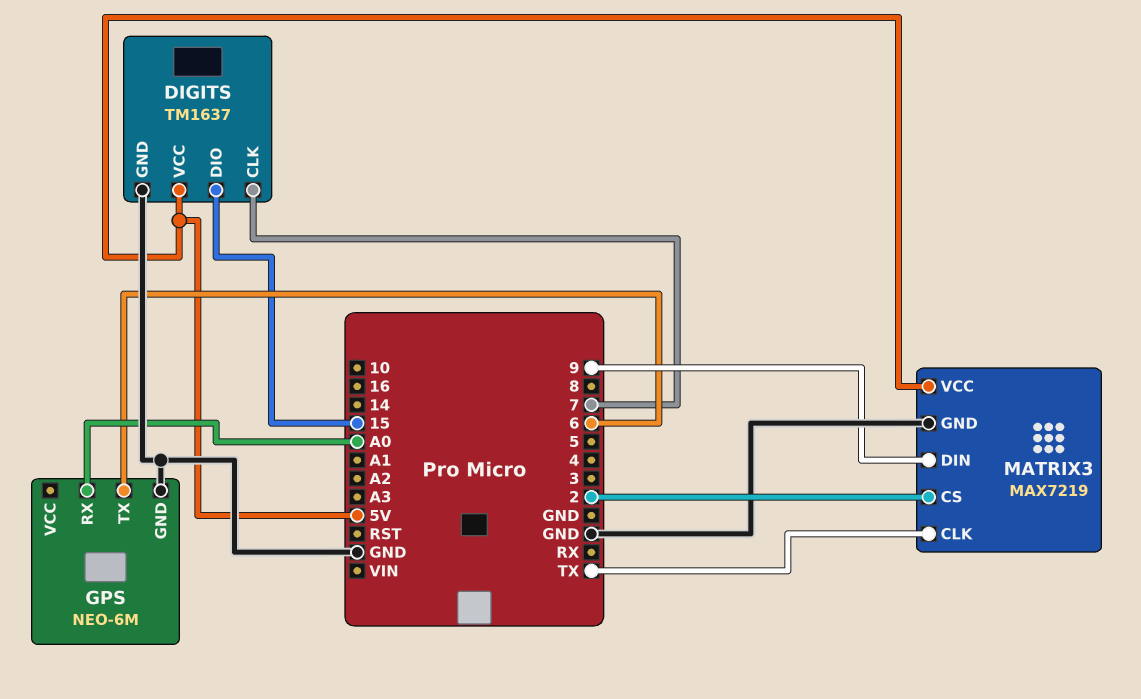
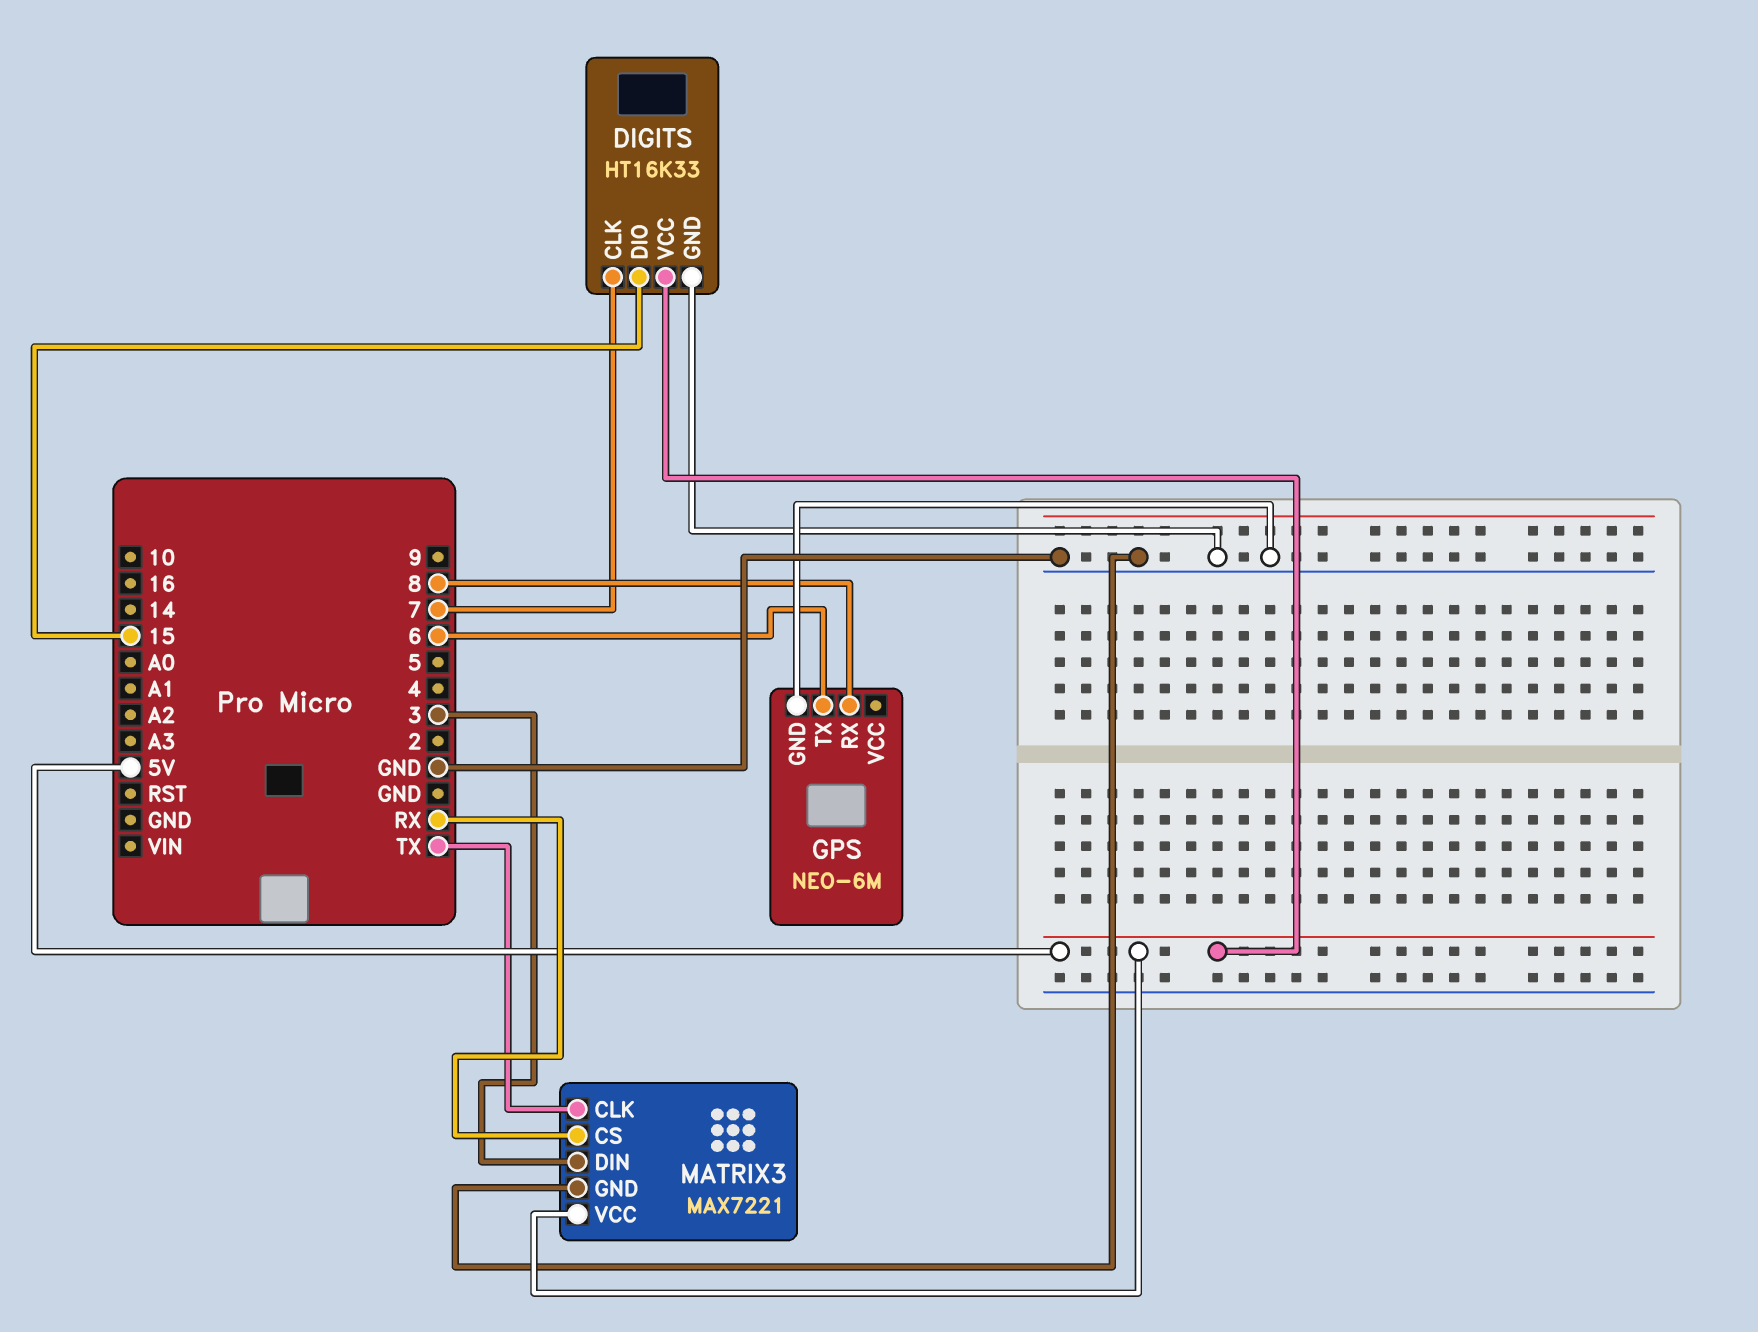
DIGITS: TM1637 -> HT16K33
GPS pin RX: A0 -> 8
MATRIX3: MAX7219 -> MAX7221
MATRIX3 pin CS: 2 -> RX
MATRIX3 pin DIN: 9 -> 3

